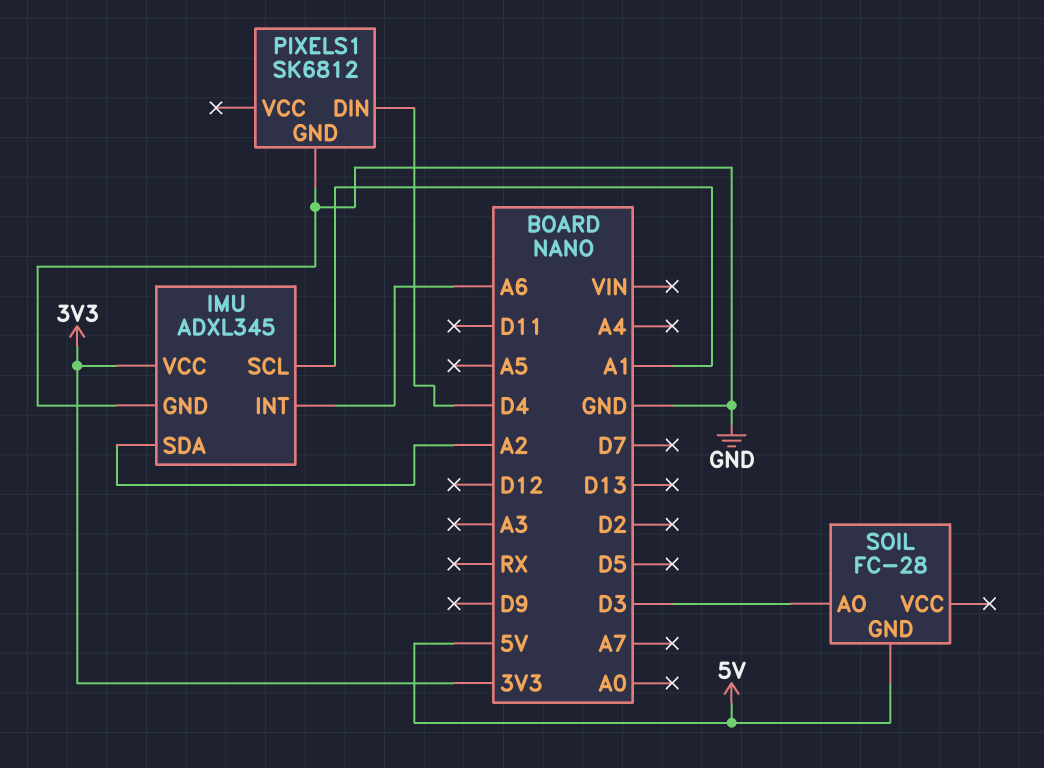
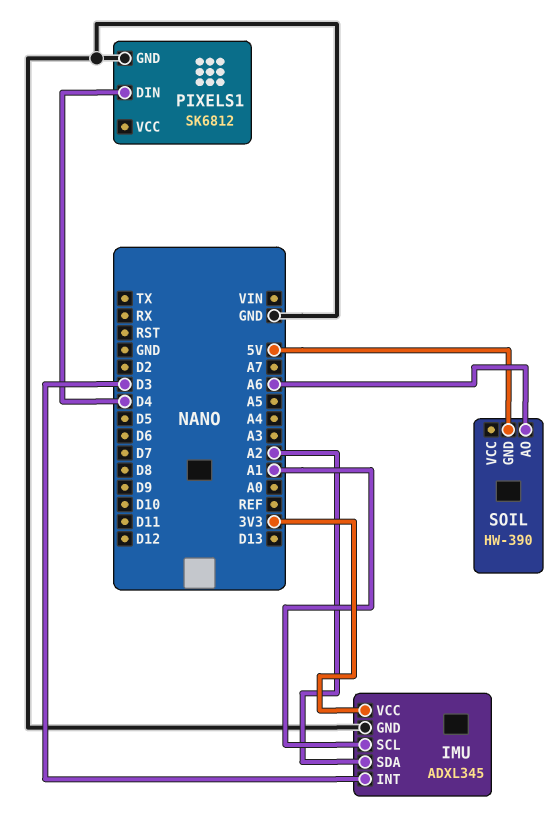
IMU pin INT: A6 -> D3
SOIL: FC-28 -> HW-390
SOIL pin AO: D3 -> A6

